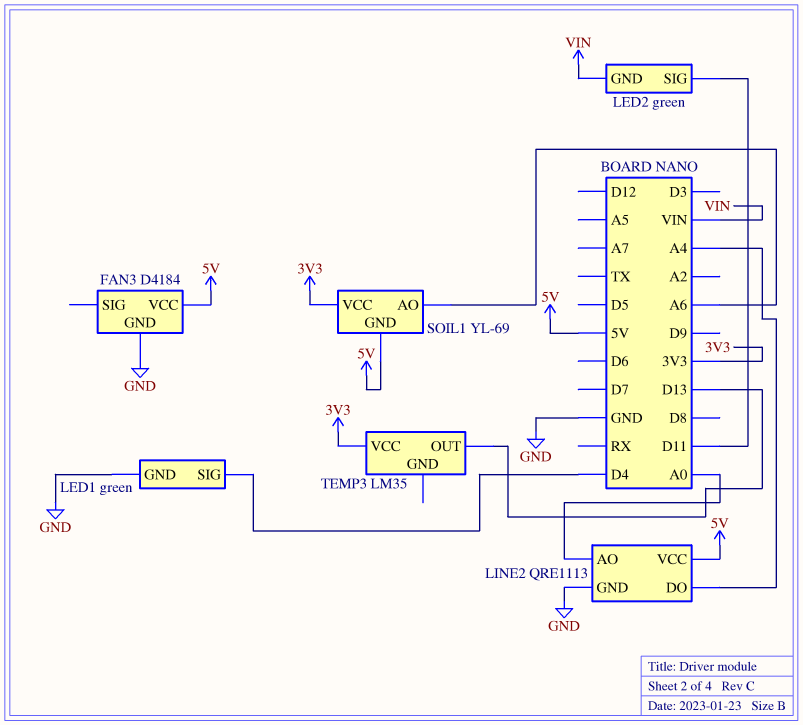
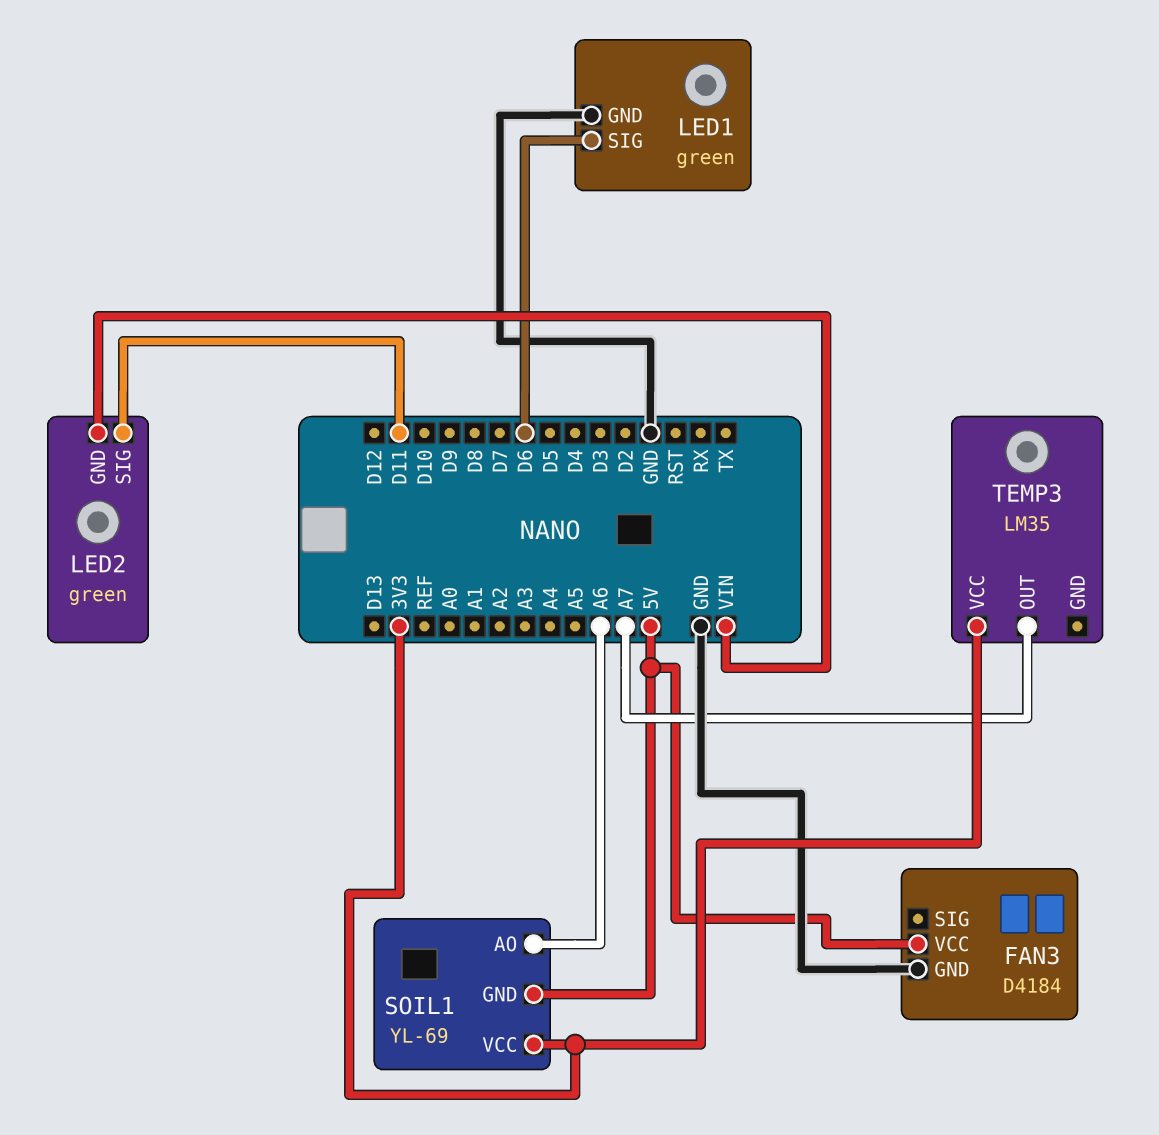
LED1 pin SIG: D4 -> D6
LINE2: QRE1113 -> none
LINE2 pin AO: A0 -> none
LINE2 pin DO: A4 -> none
LINE2 pin GND: GND -> none
LINE2 pin VCC: 5V -> none
TEMP3 pin OUT: D13 -> A7

